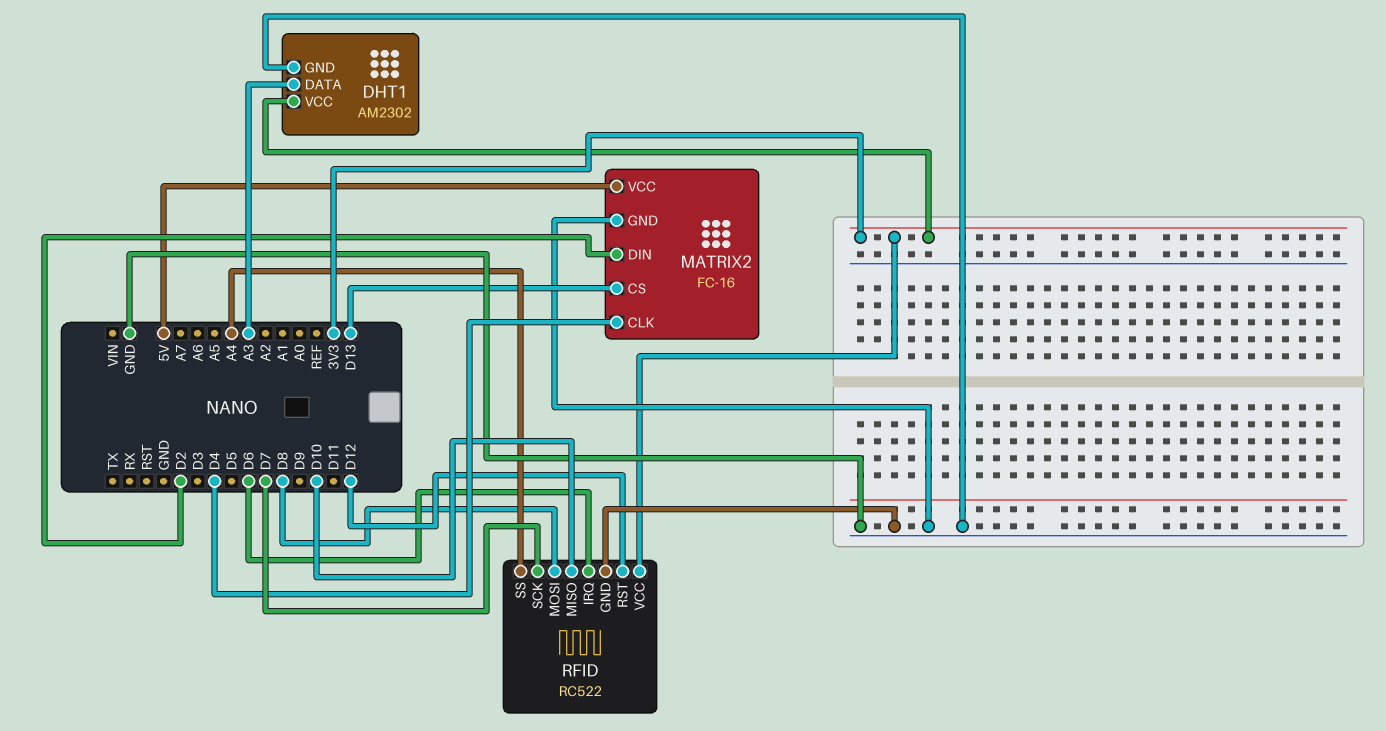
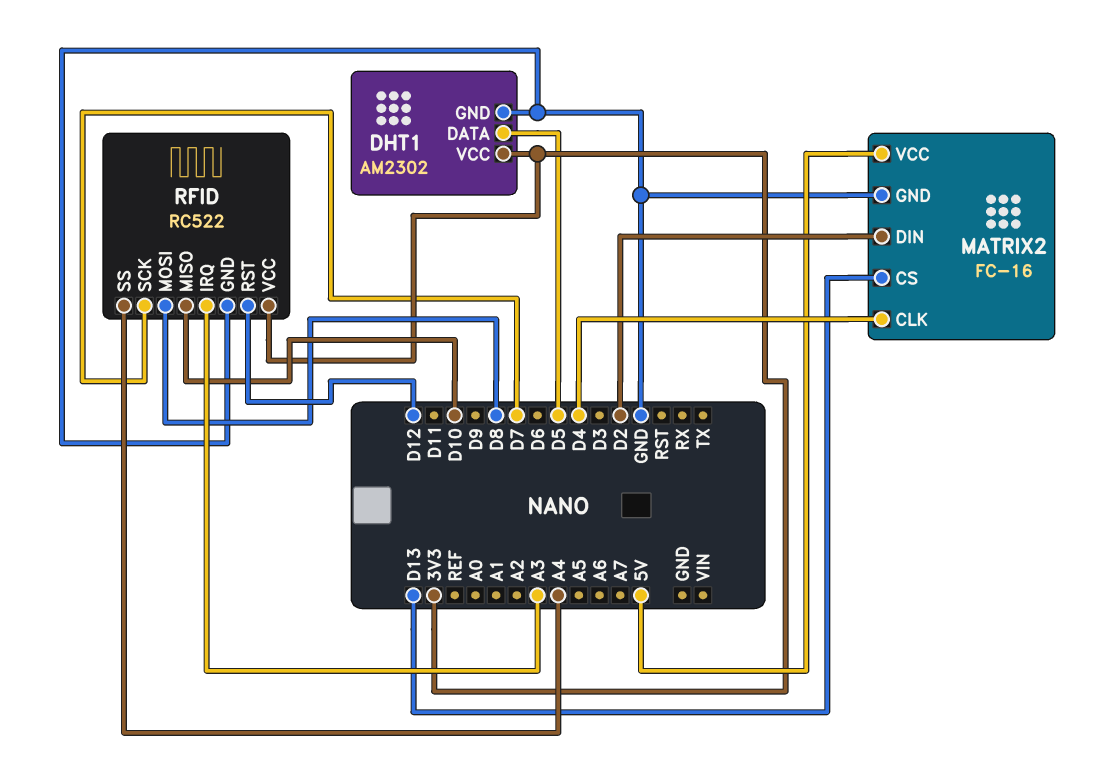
DHT1 pin DATA: A3 -> D5
RFID pin IRQ: D6 -> A3

